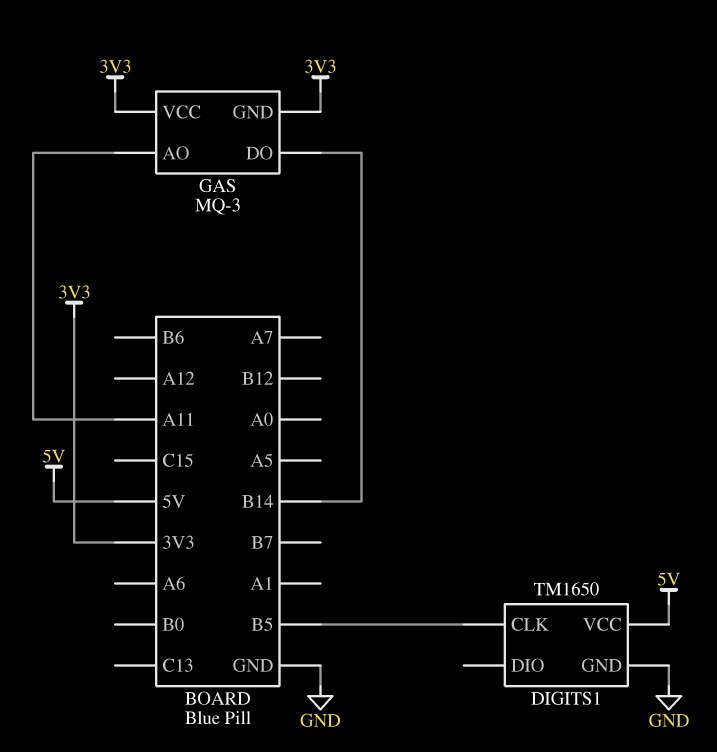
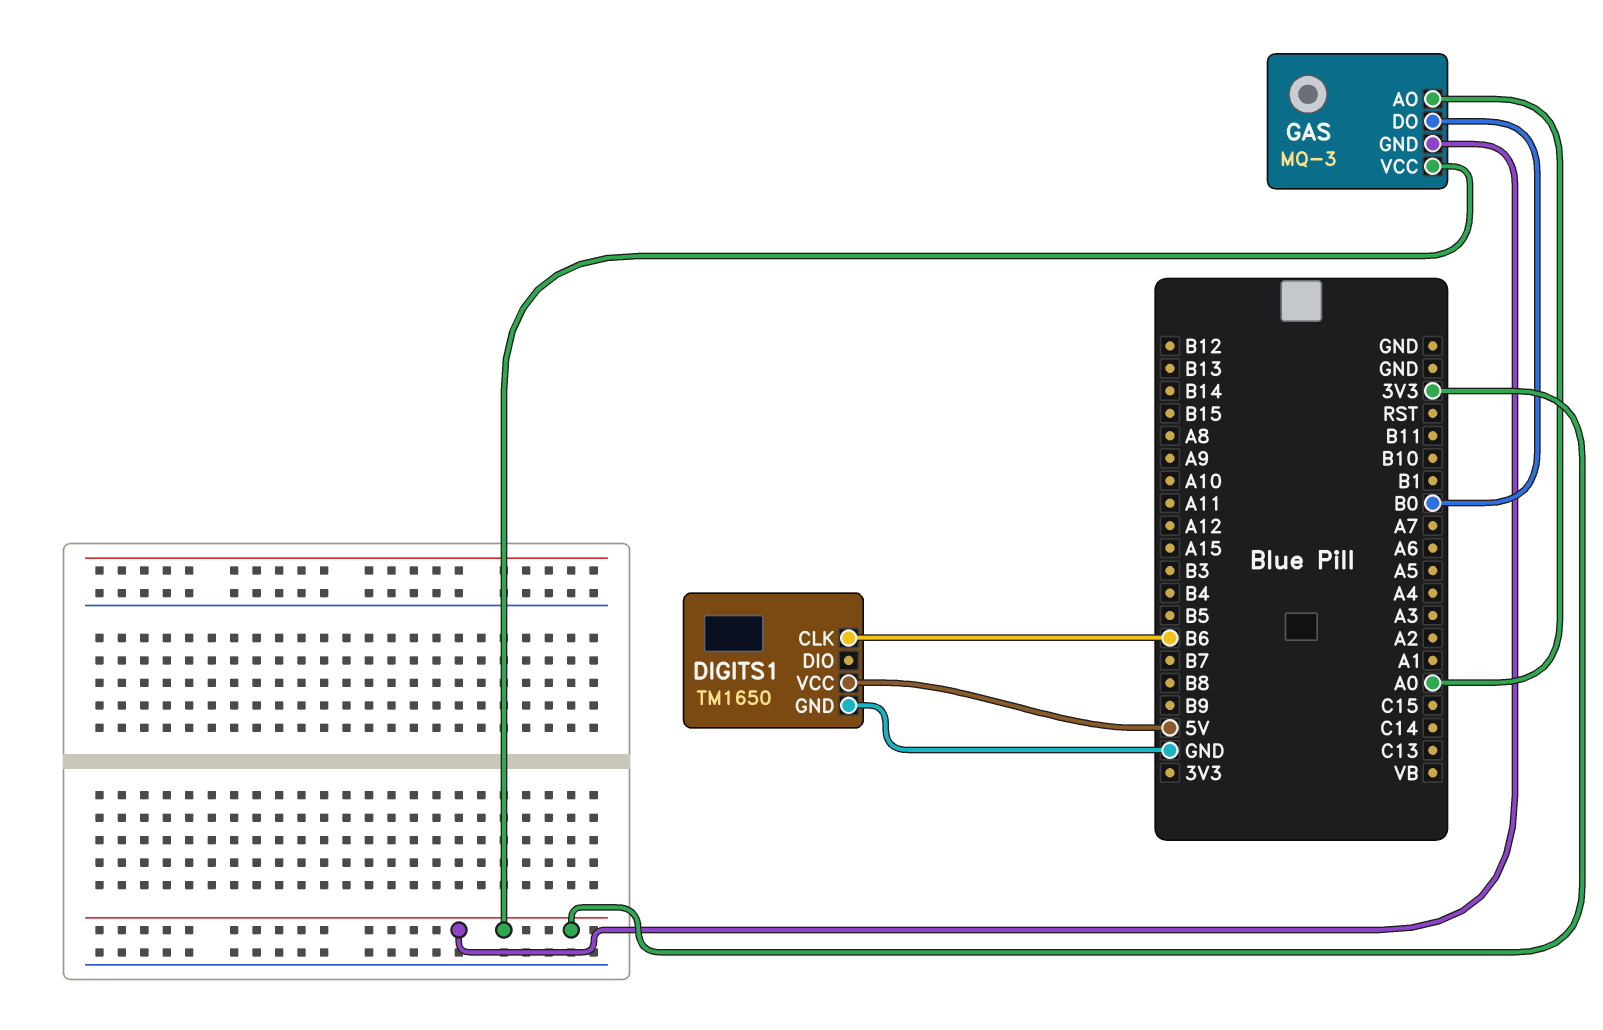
DIGITS1 pin CLK: B5 -> B6
GAS pin AO: A11 -> A0
GAS pin DO: B14 -> B0

